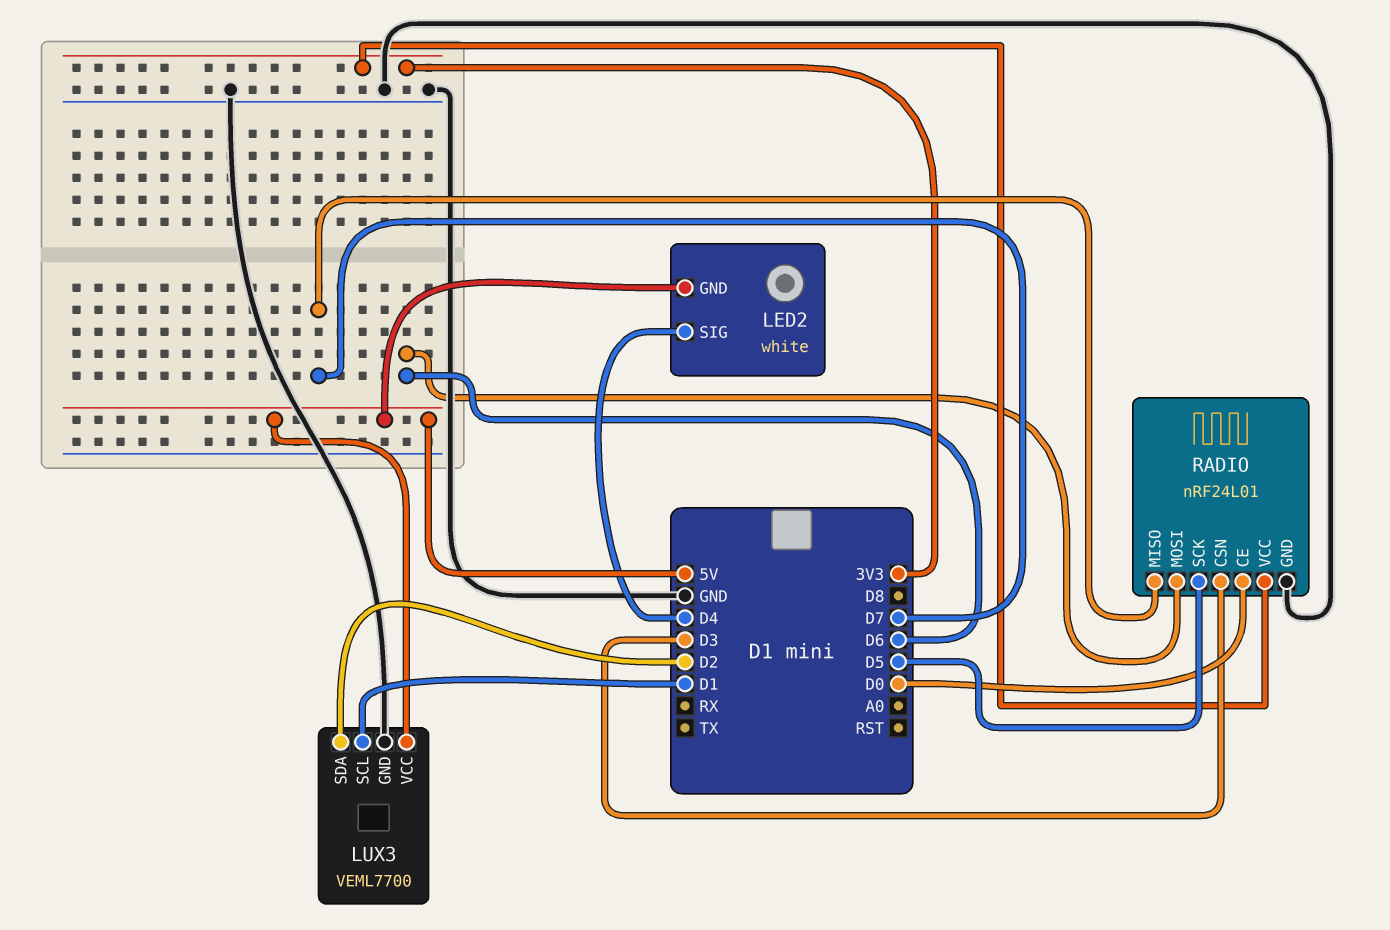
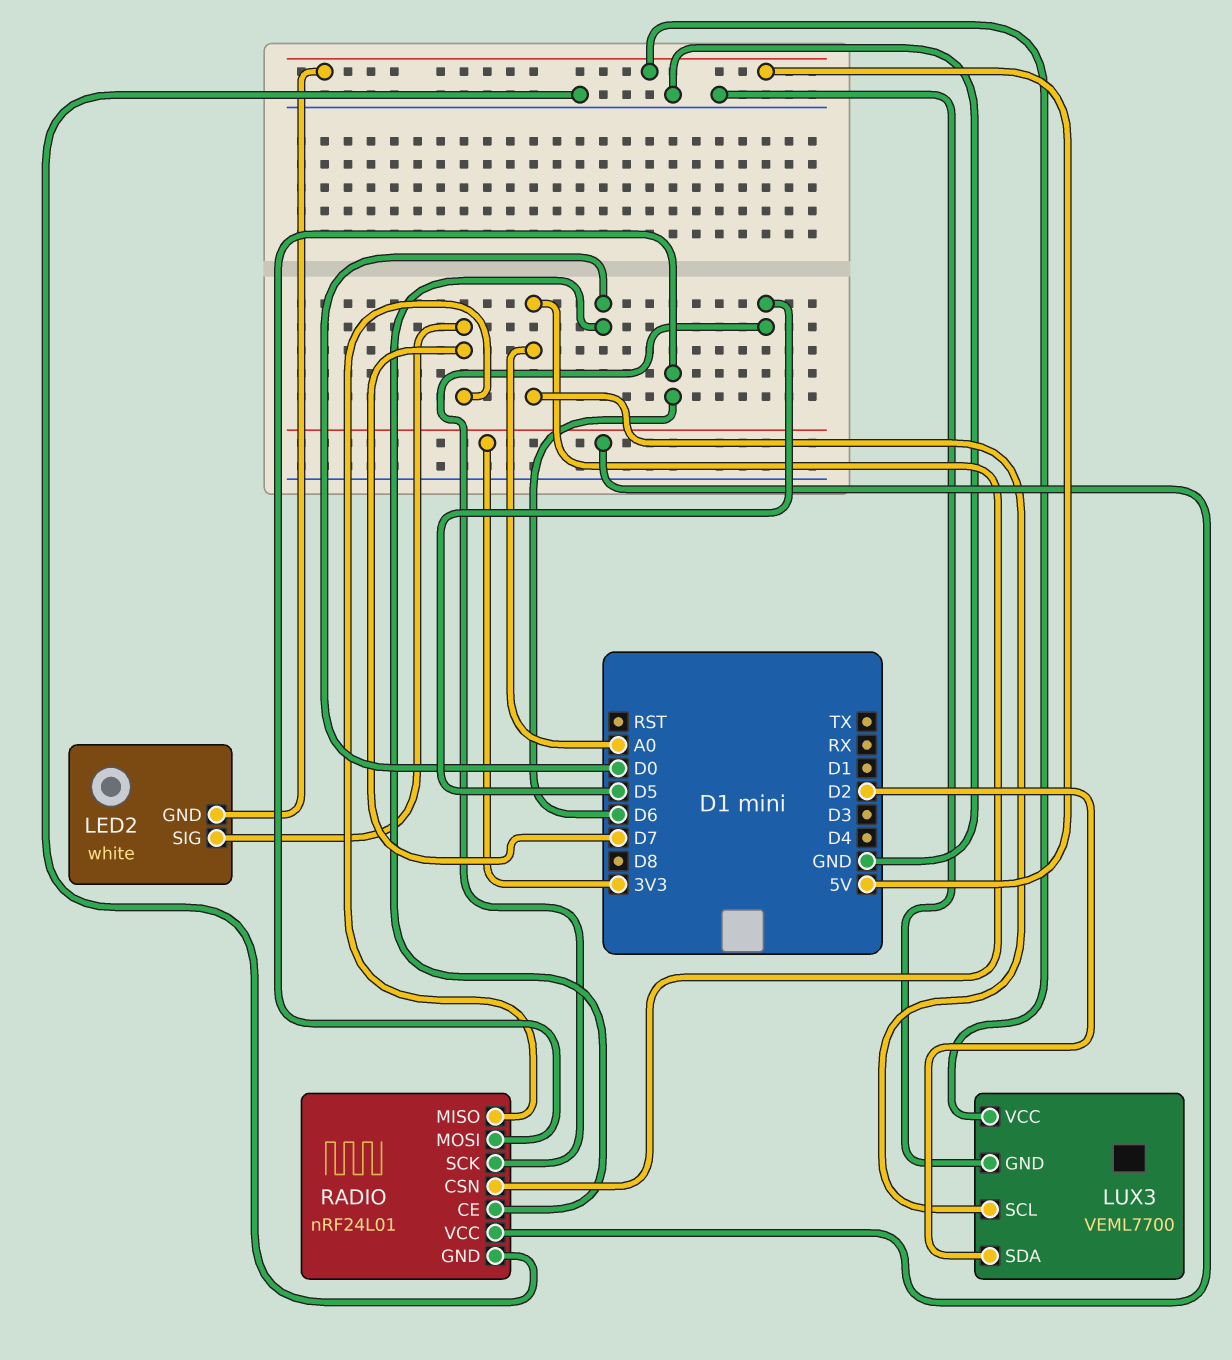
LED2 pin SIG: D4 -> D7
LUX3 pin SCL: D1 -> A0
RADIO pin CSN: D3 -> A0

